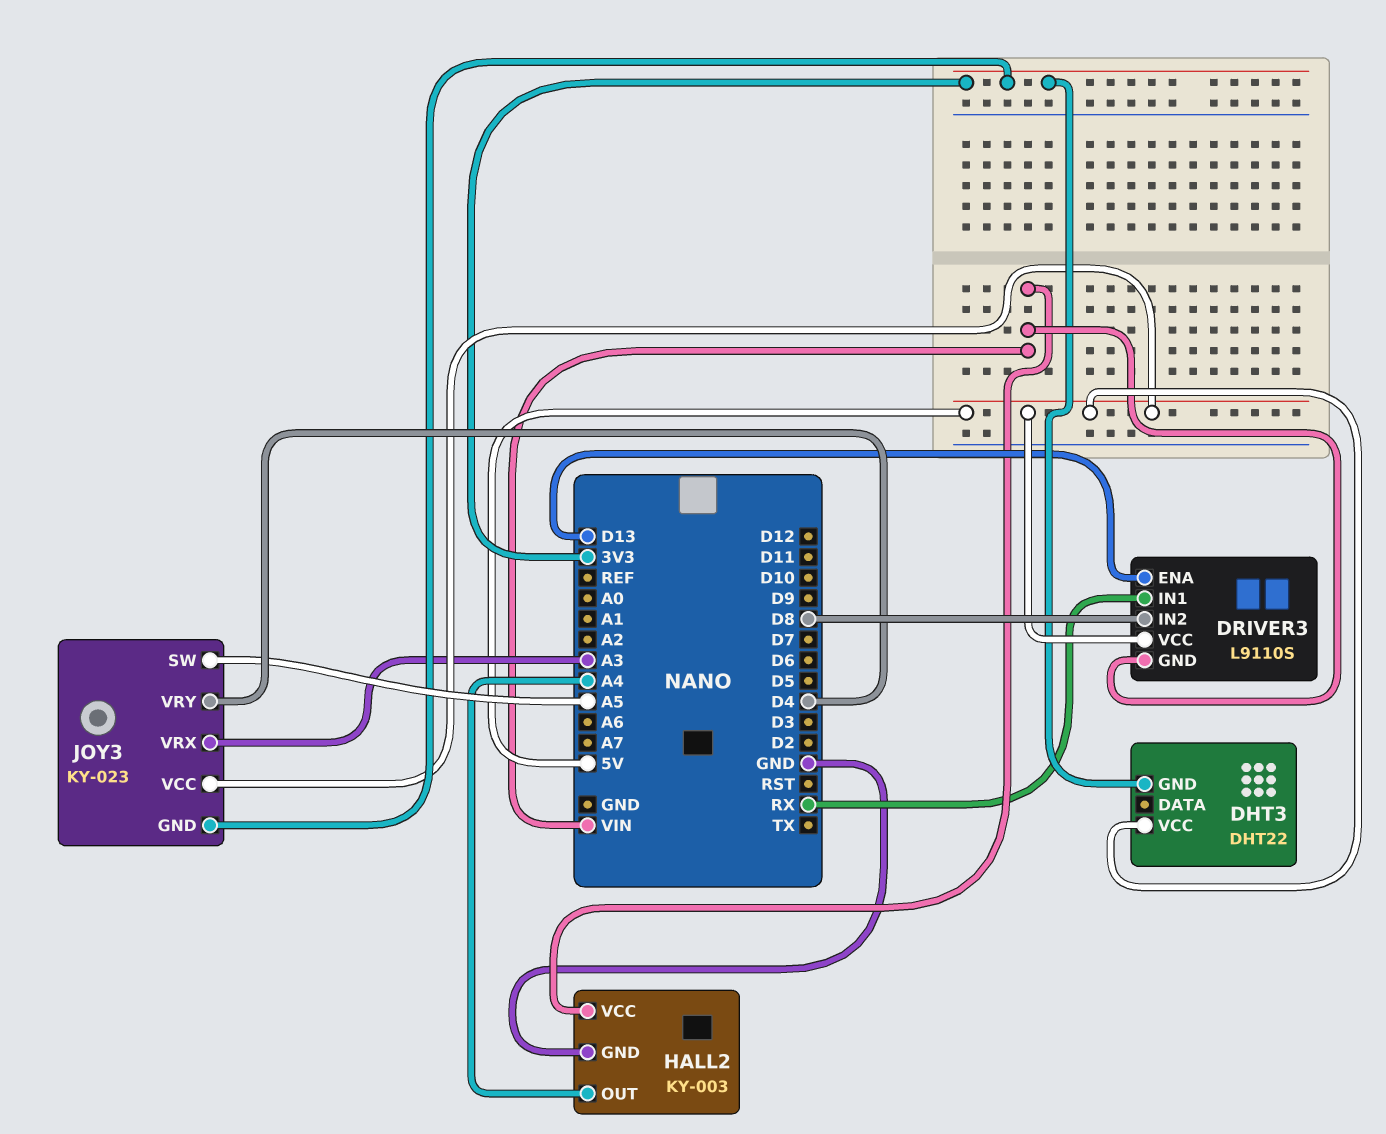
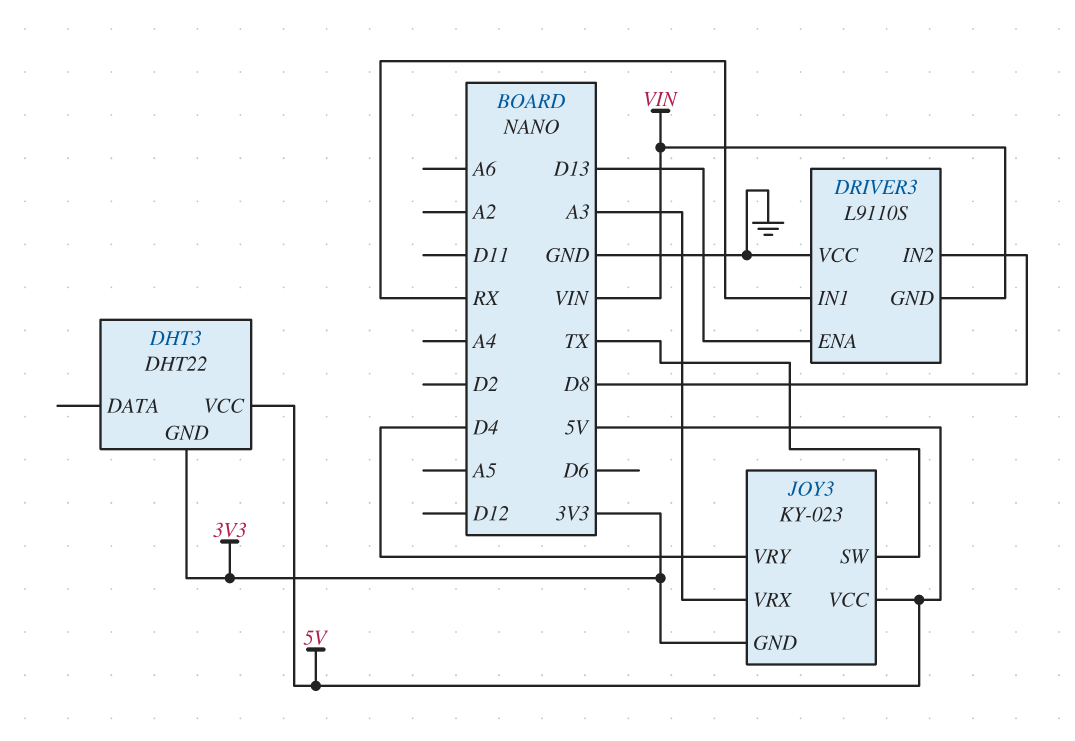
DRIVER3 pin VCC: 5V -> GND
HALL2: KY-003 -> none
HALL2 pin GND: GND -> none
HALL2 pin OUT: A4 -> none
HALL2 pin VCC: VIN -> none
JOY3 pin SW: A5 -> TX

